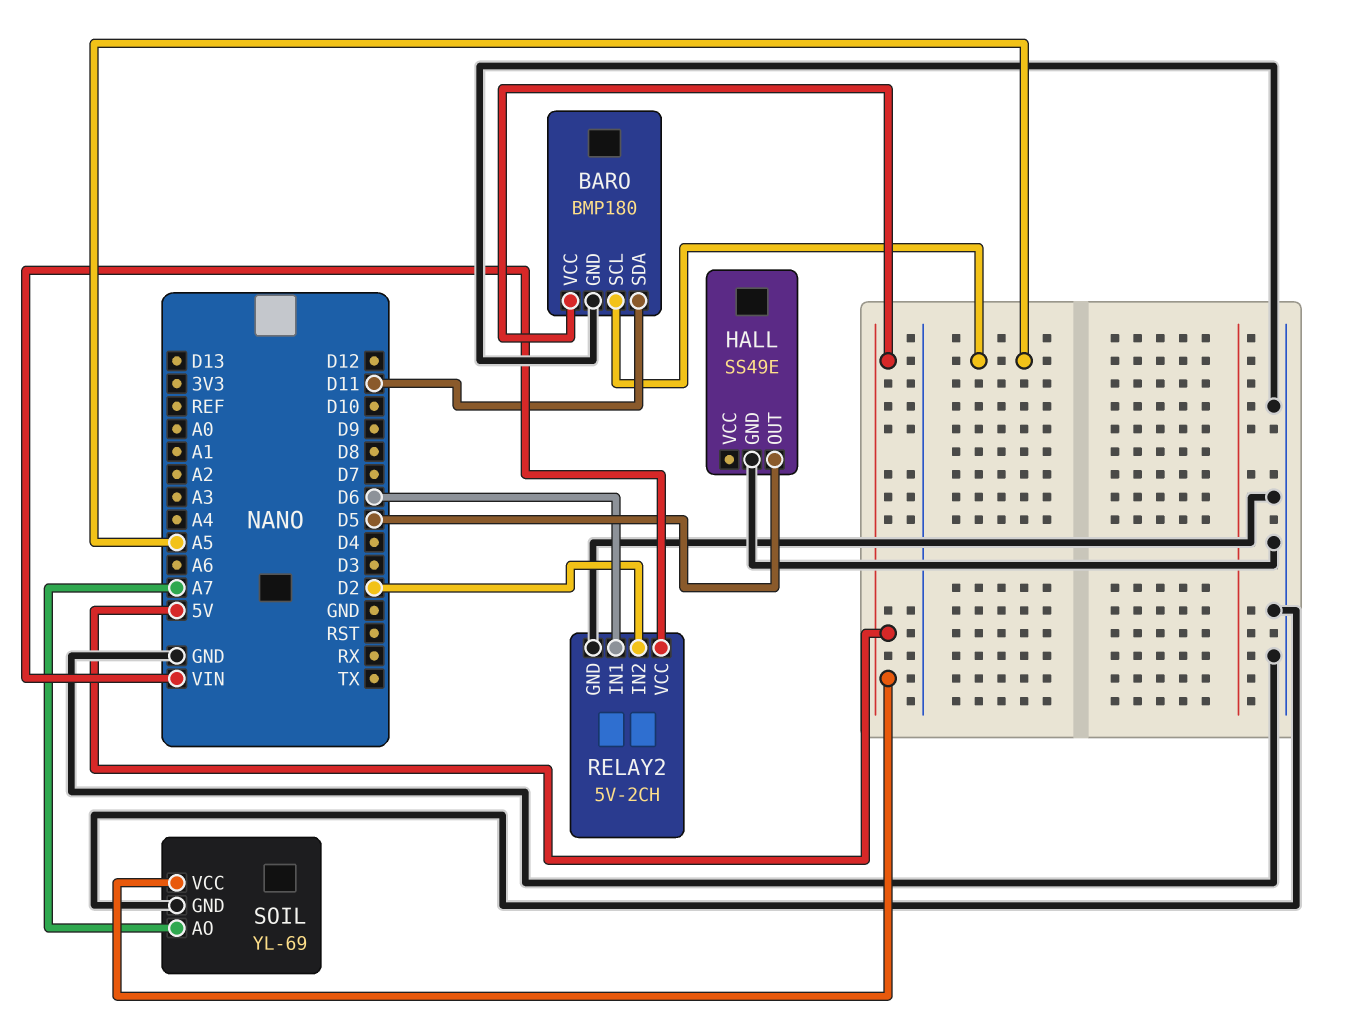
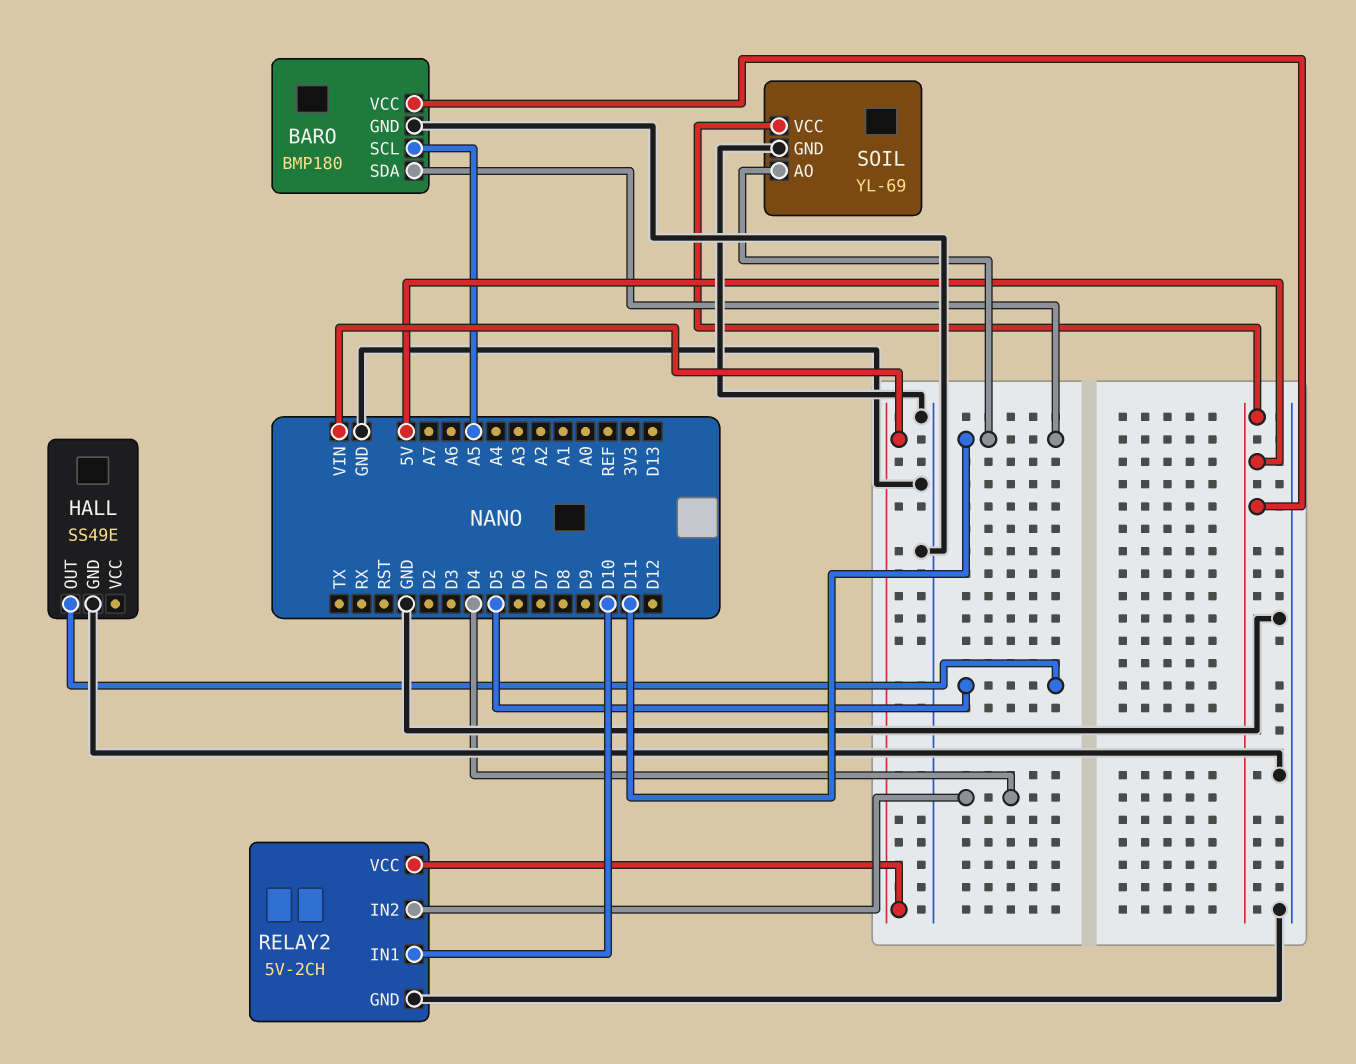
RELAY2 pin IN1: D6 -> D10
RELAY2 pin IN2: D2 -> D4
SOIL pin AO: A7 -> D11

